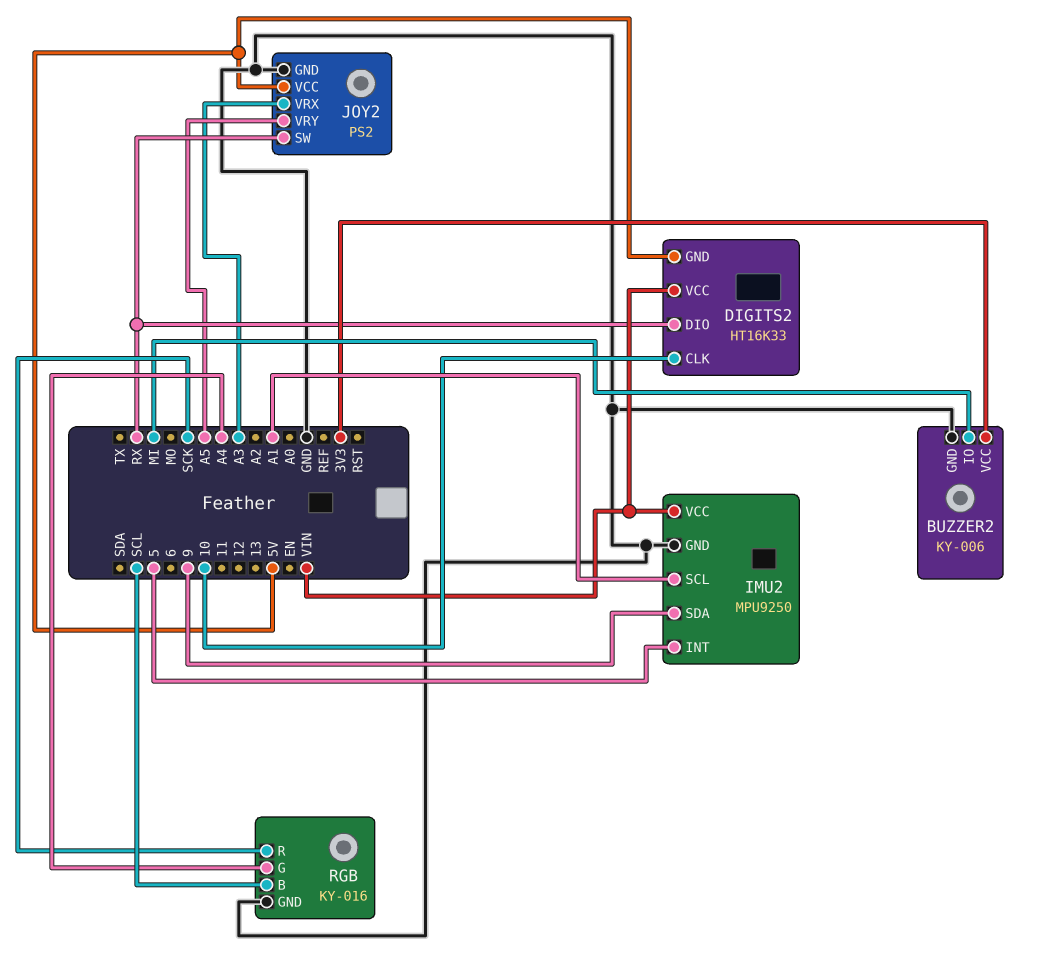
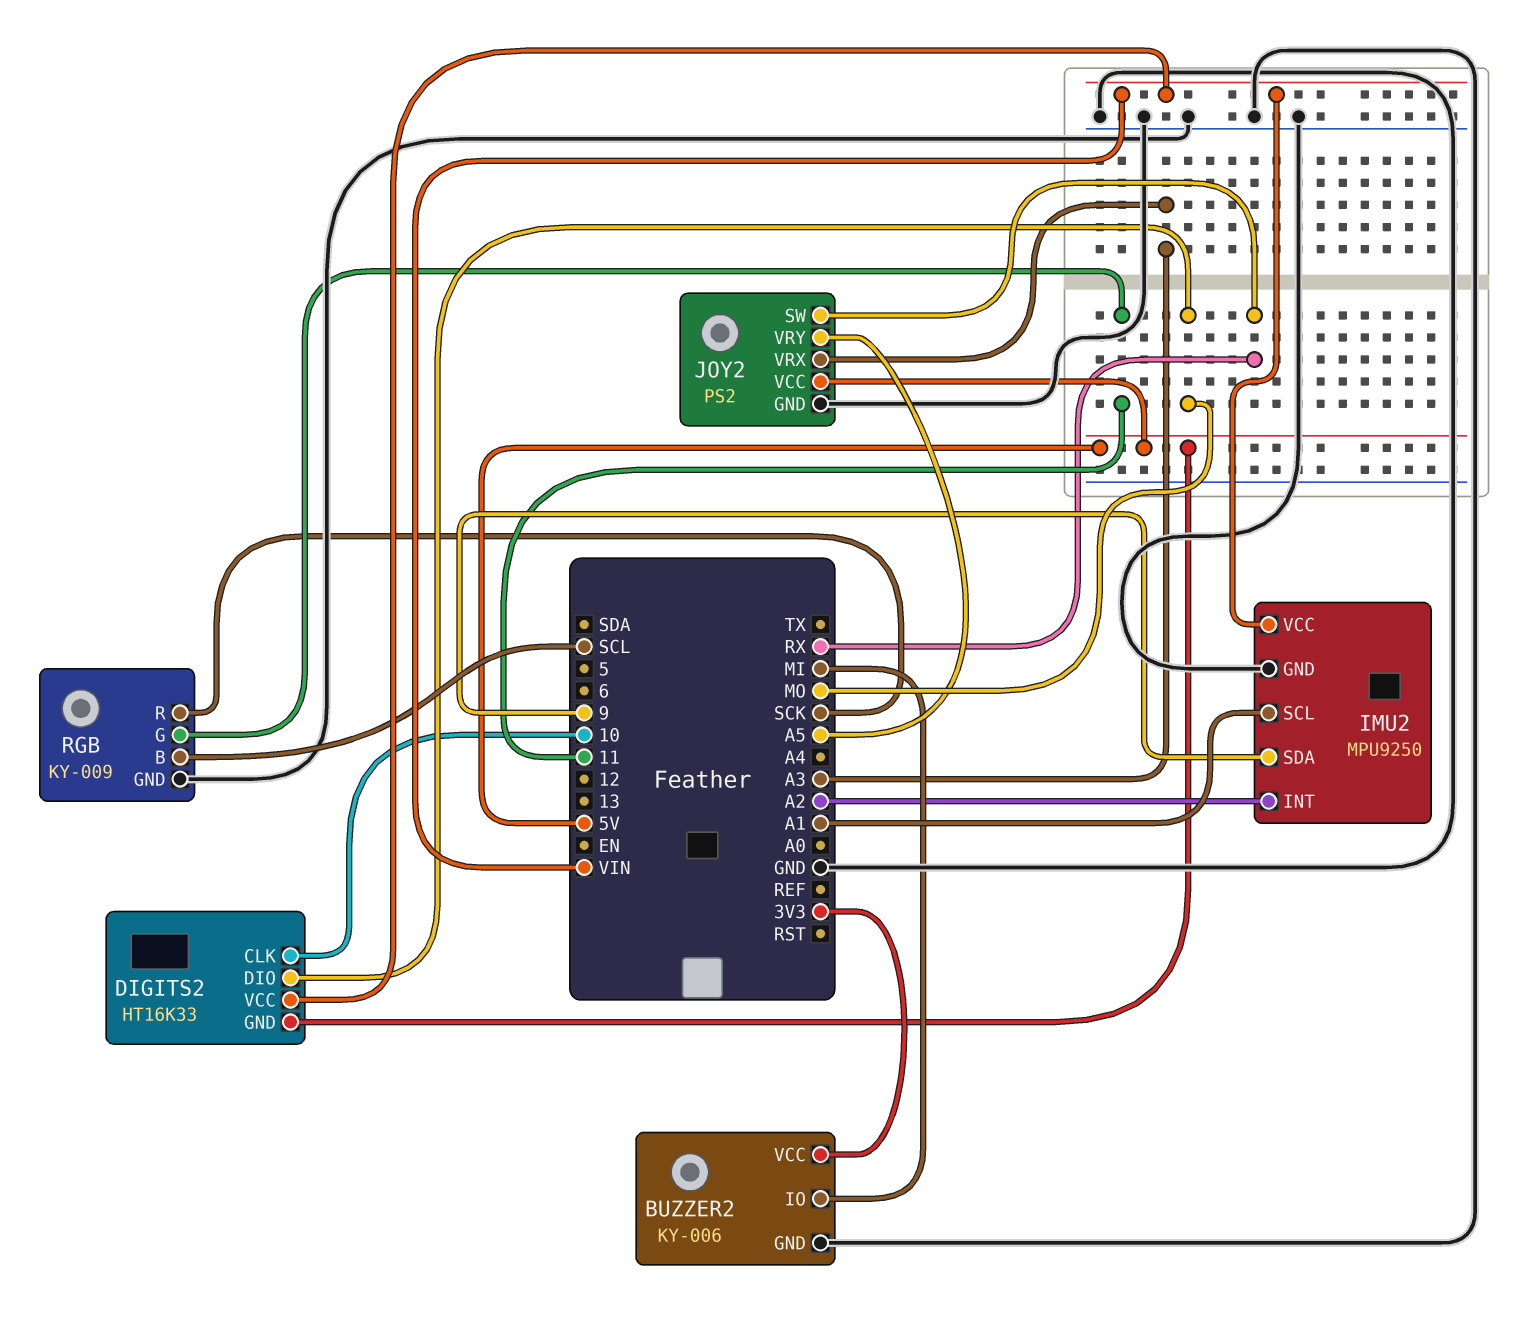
DIGITS2 pin DIO: RX -> MO
IMU2 pin INT: 5 -> A2
RGB: KY-016 -> KY-009
RGB pin G: A4 -> 11

